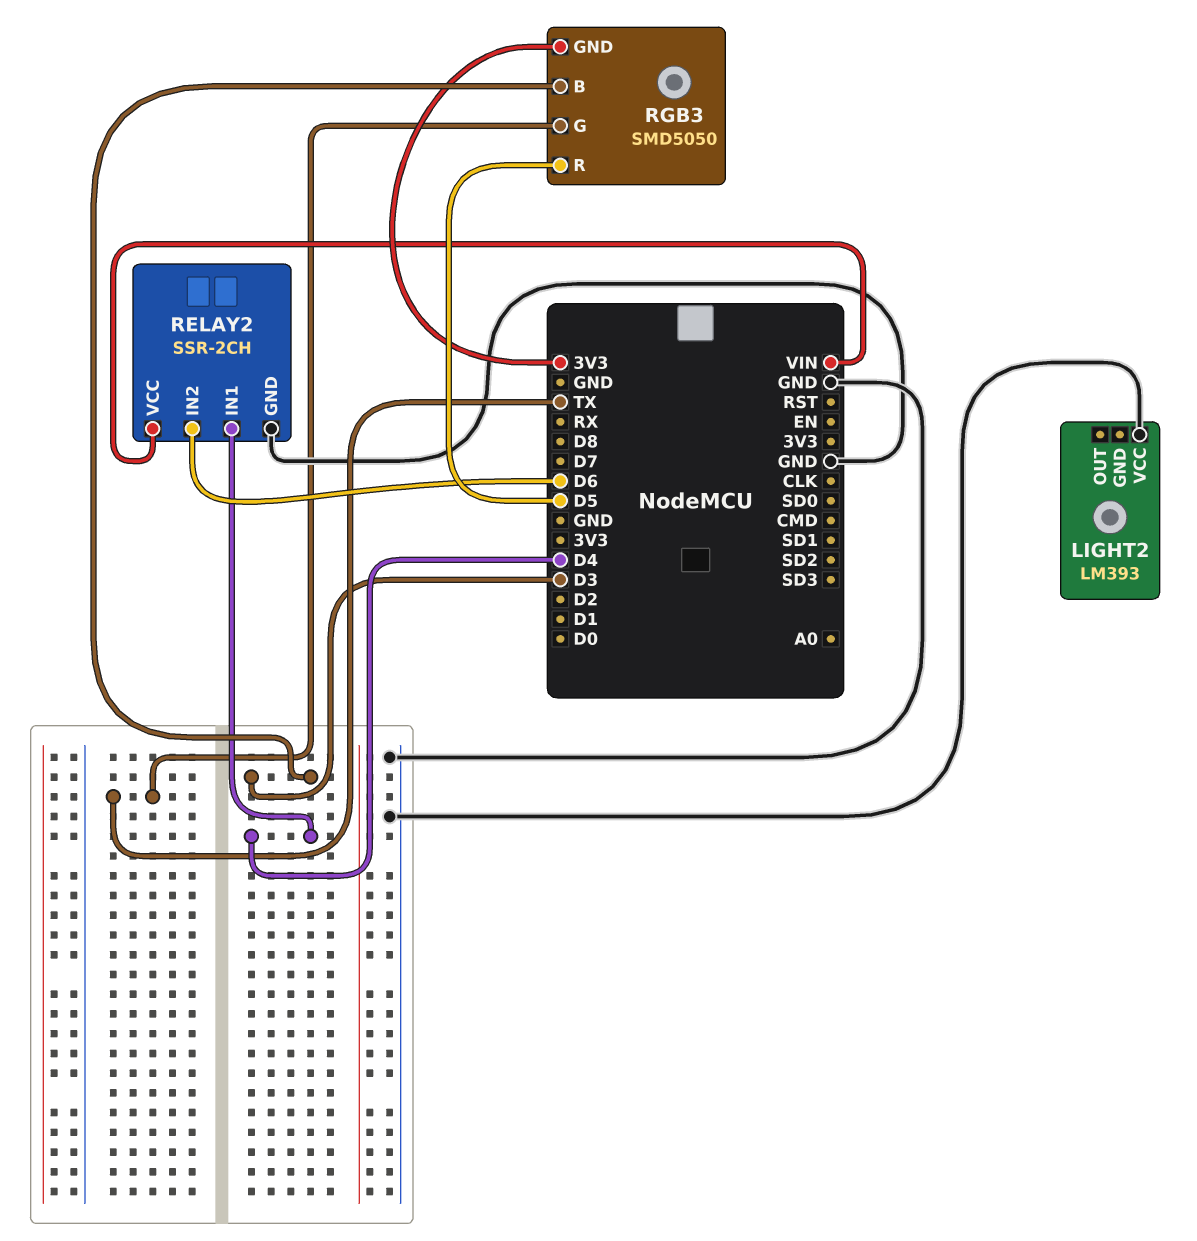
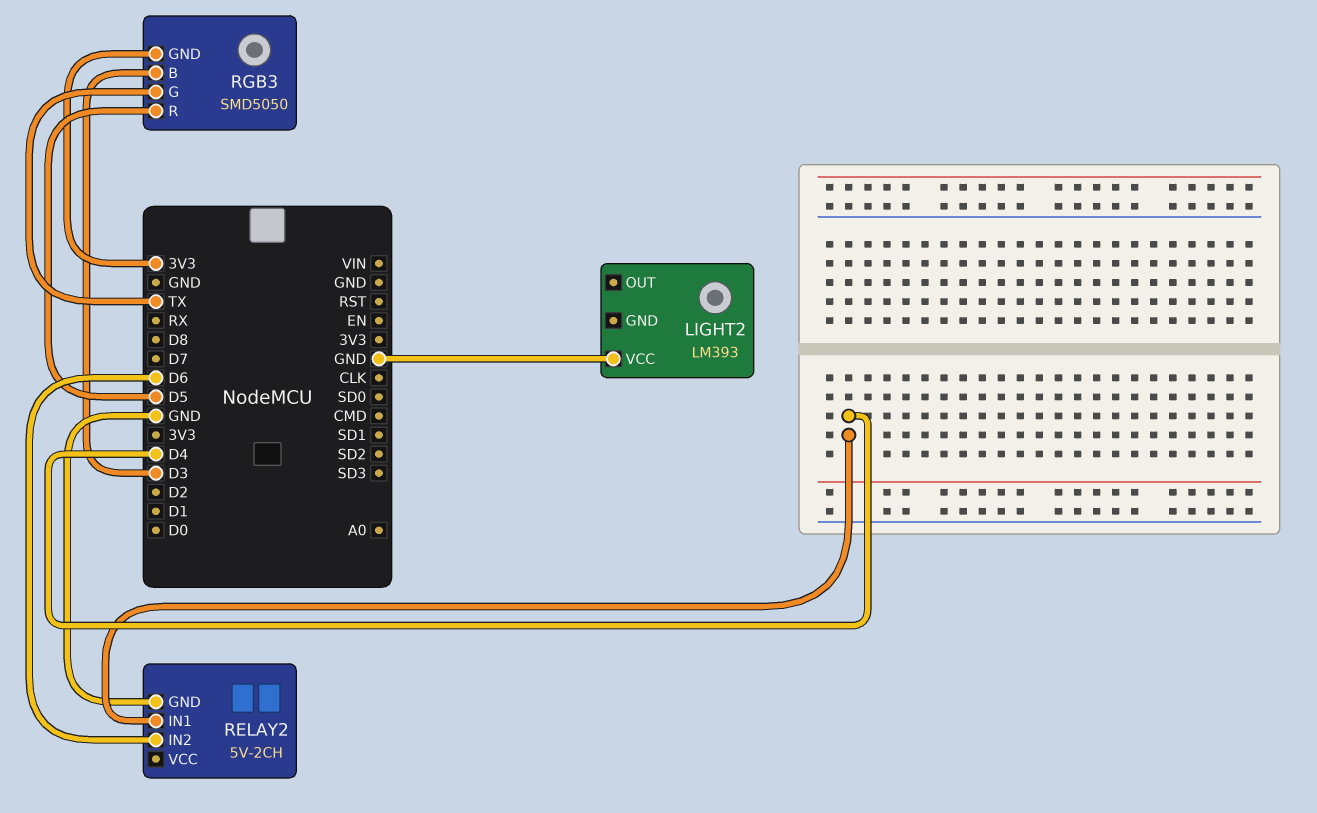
RELAY2: SSR-2CH -> 5V-2CH
RELAY2 pin VCC: VIN -> none

